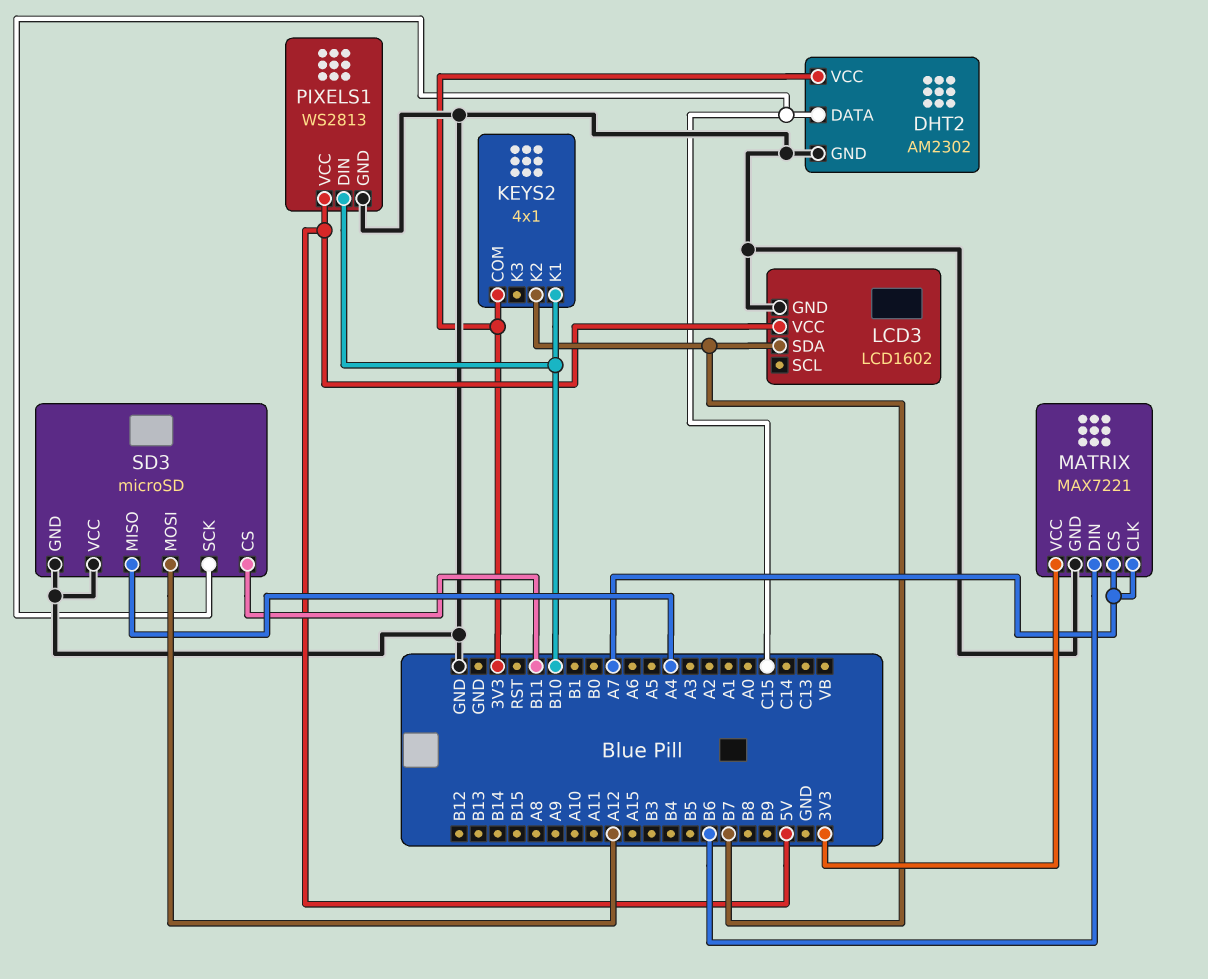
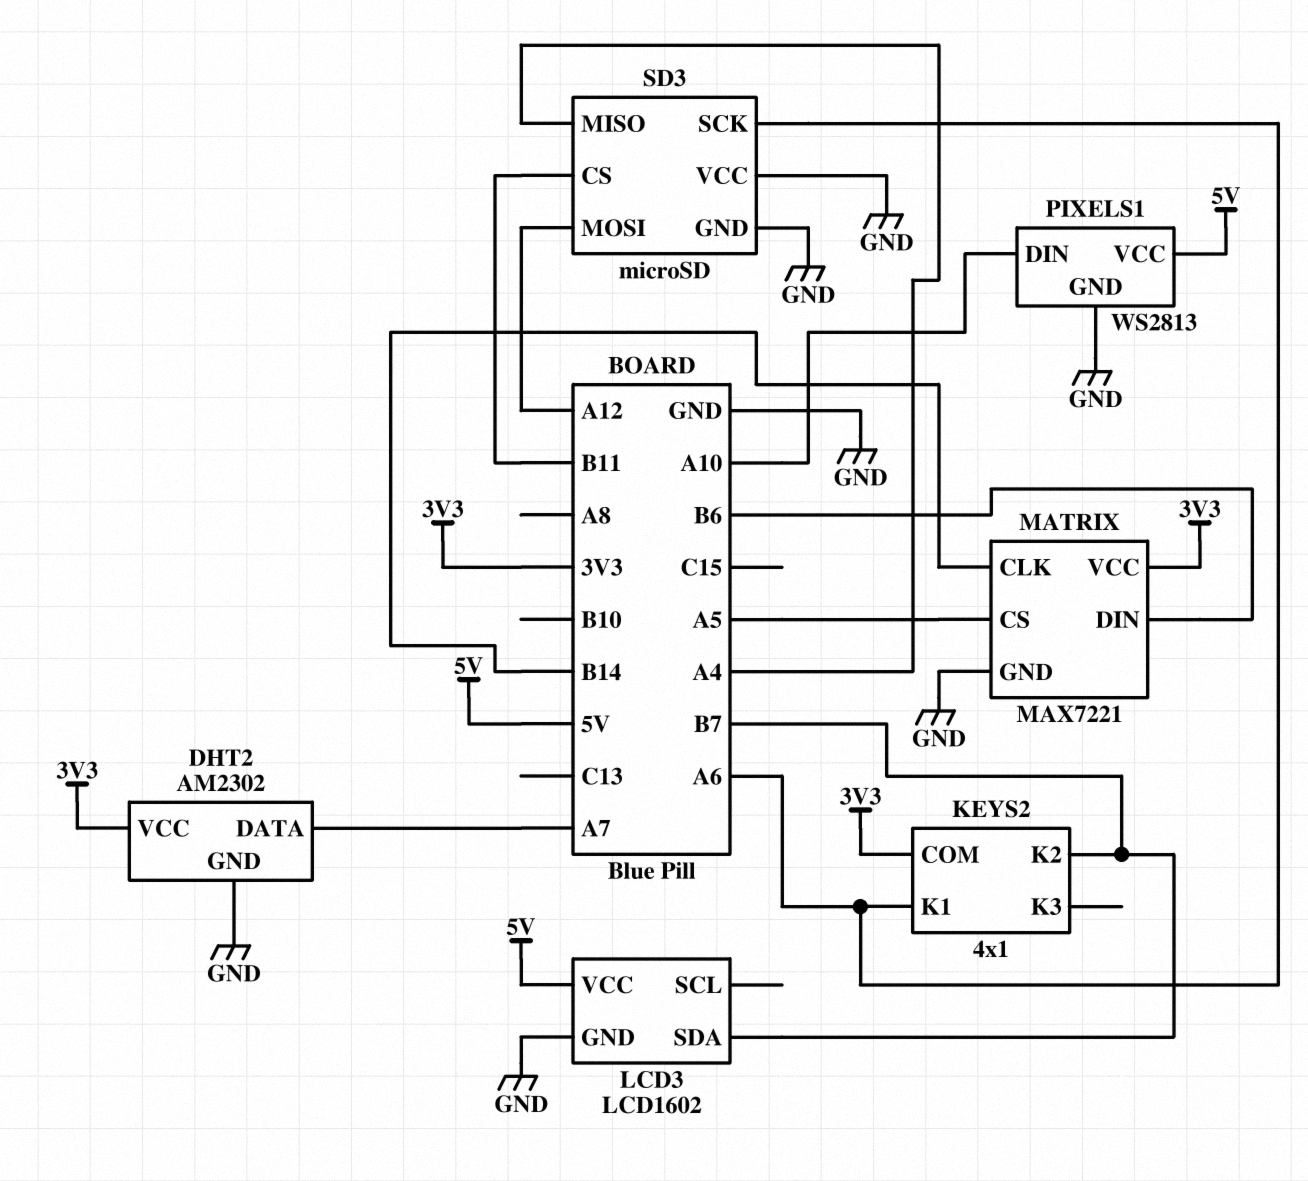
DHT2 pin DATA: C15 -> A7
KEYS2 pin K1: B10 -> A6
MATRIX pin CLK: A7 -> B14
MATRIX pin CS: A7 -> A5
PIXELS1 pin DIN: B10 -> A10
SD3 pin SCK: C15 -> A6

